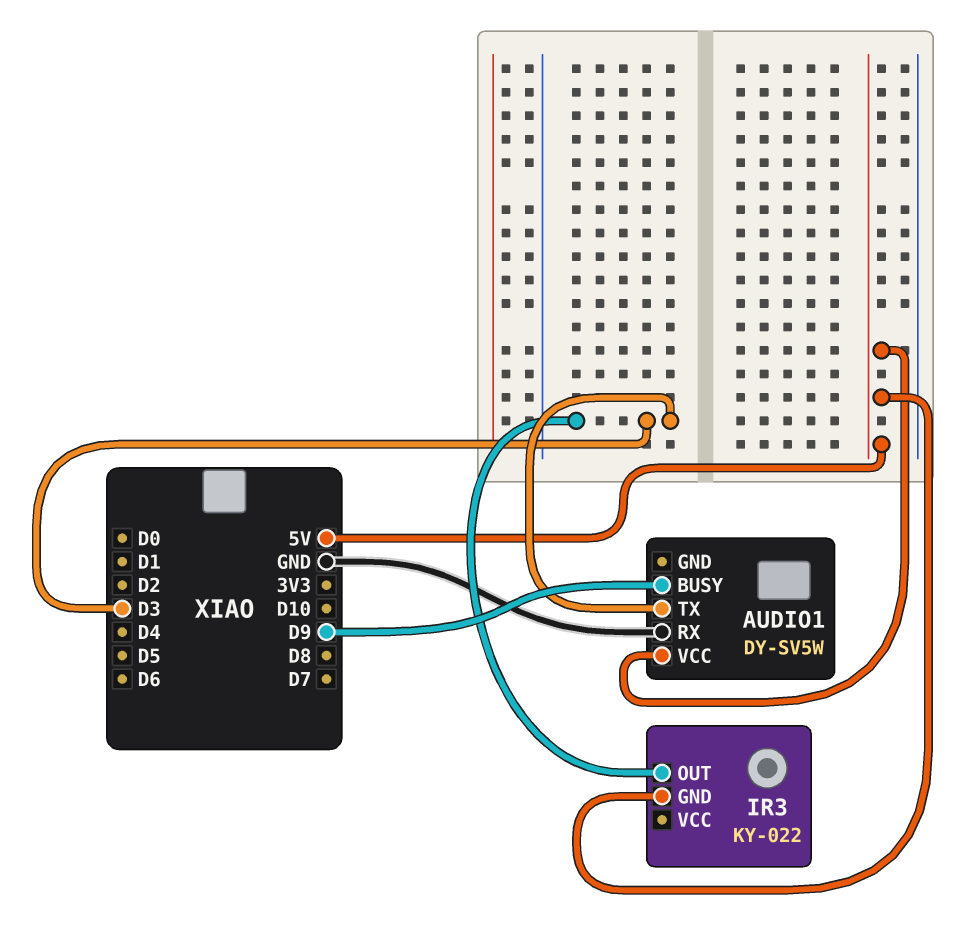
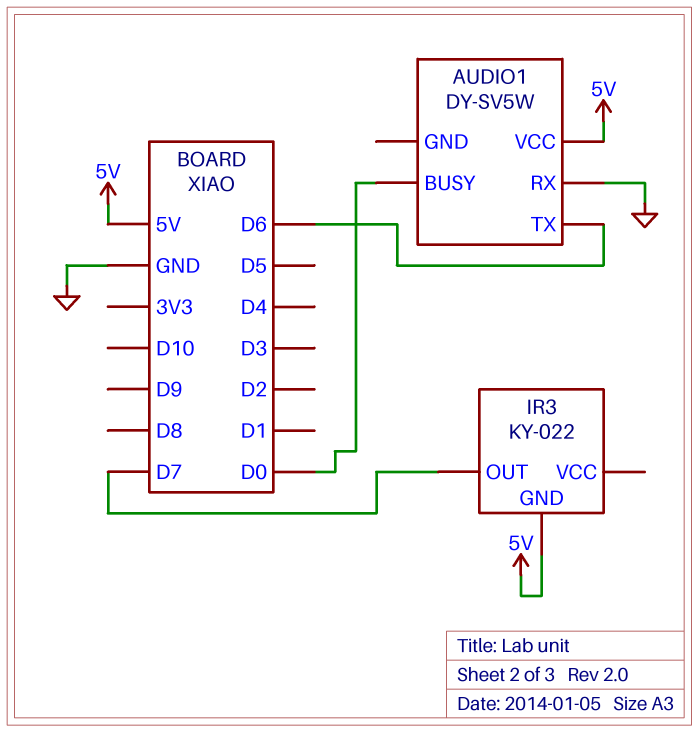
AUDIO1 pin BUSY: D9 -> D0
AUDIO1 pin TX: D3 -> D6
IR3 pin OUT: D3 -> D7

